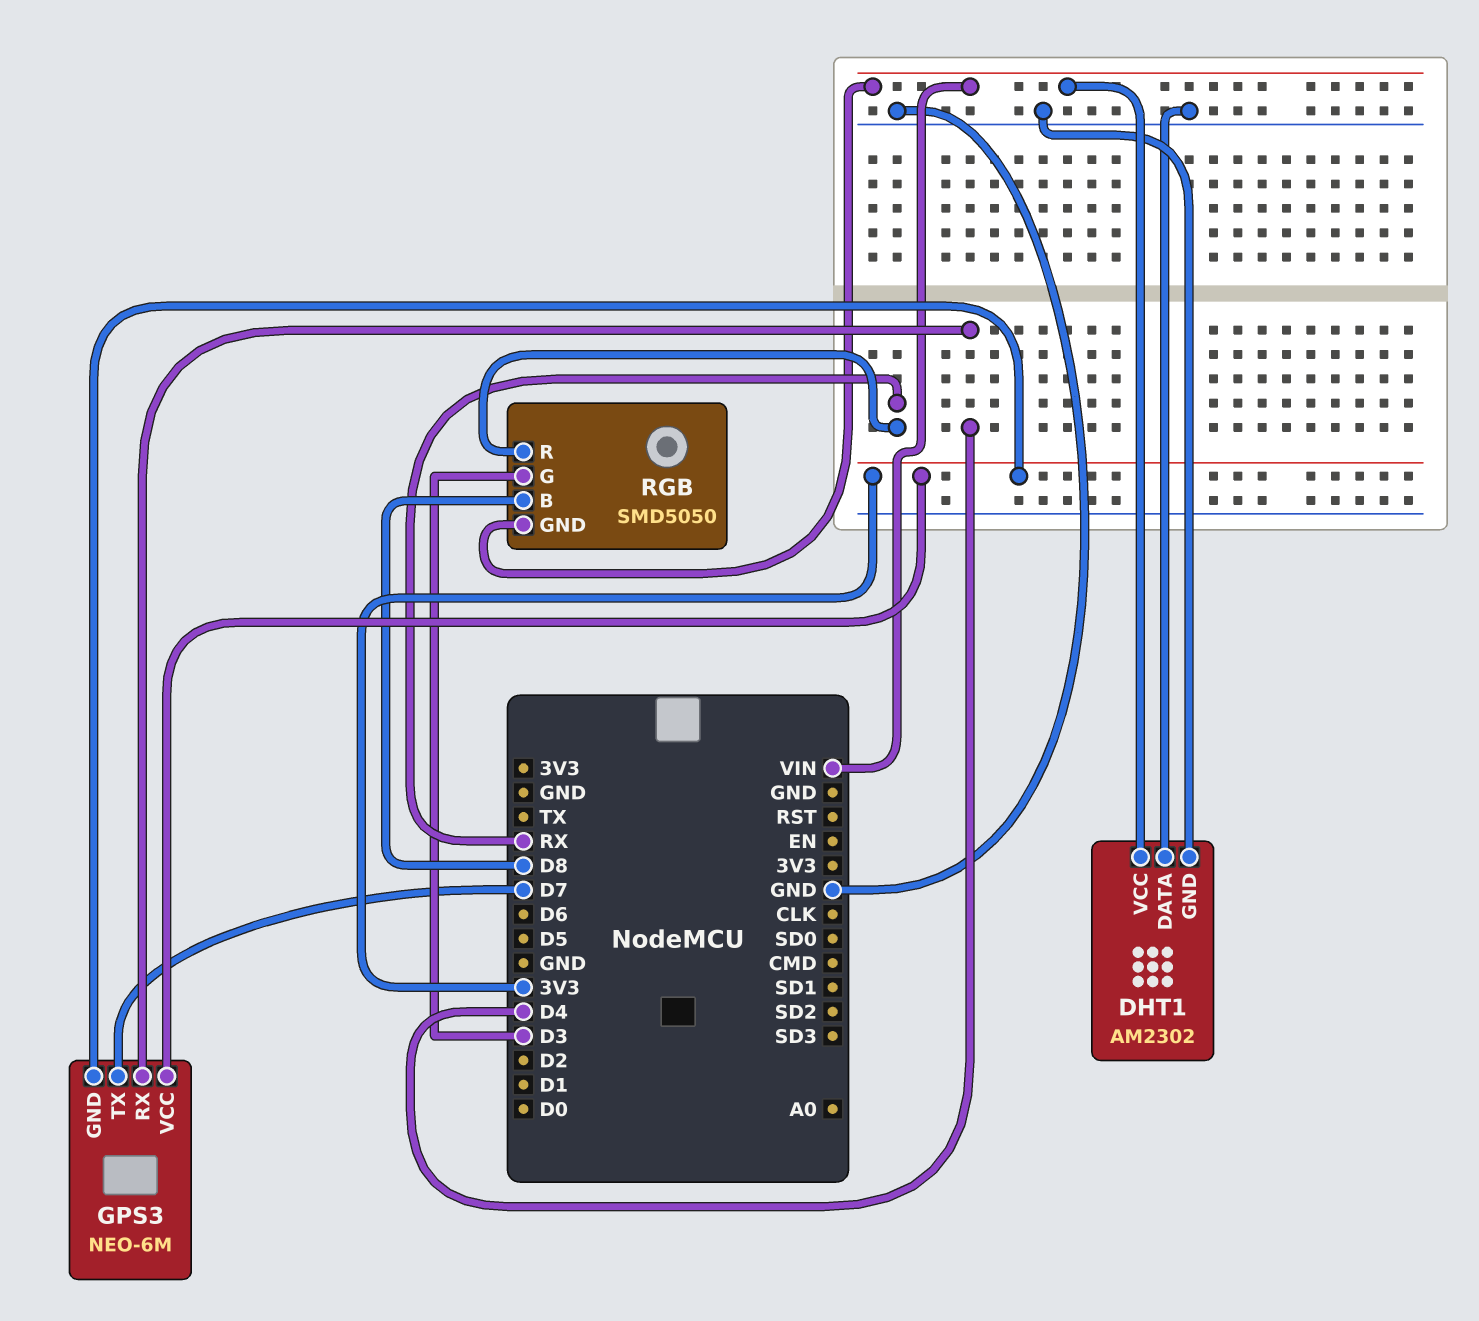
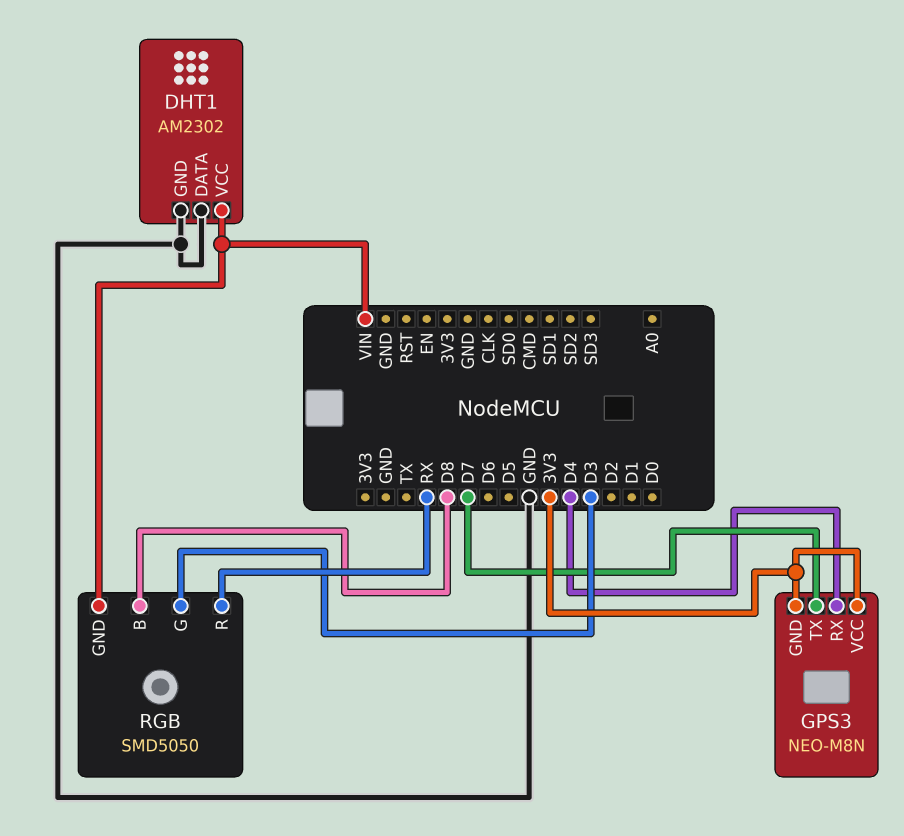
GPS3: NEO-6M -> NEO-M8N

